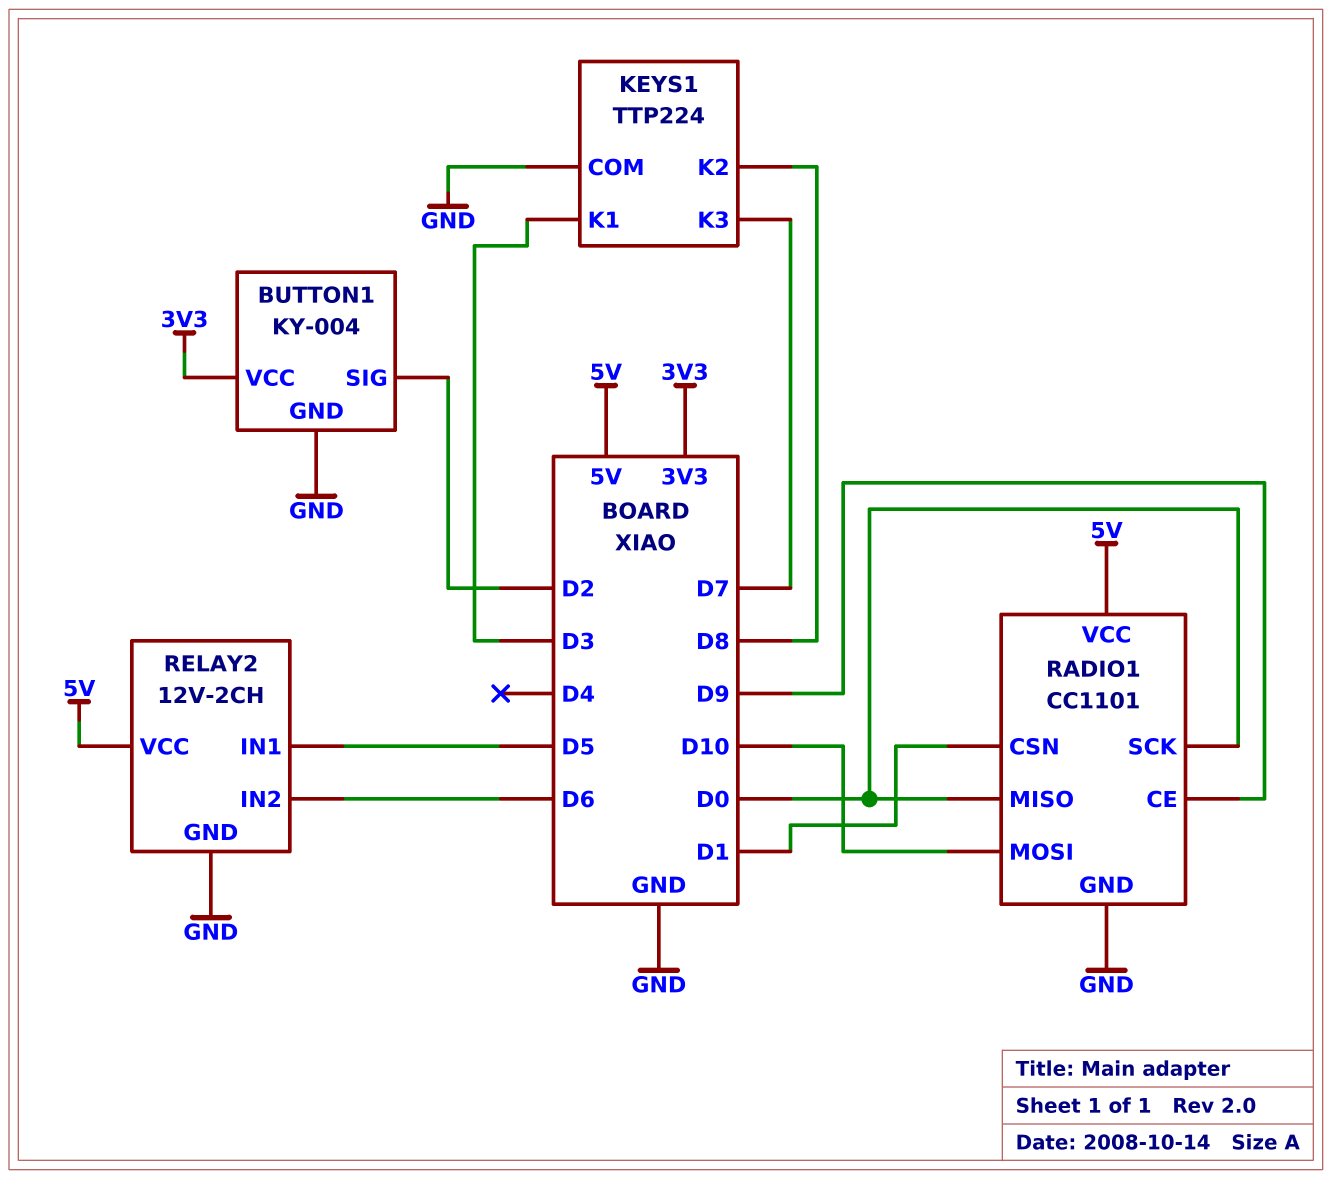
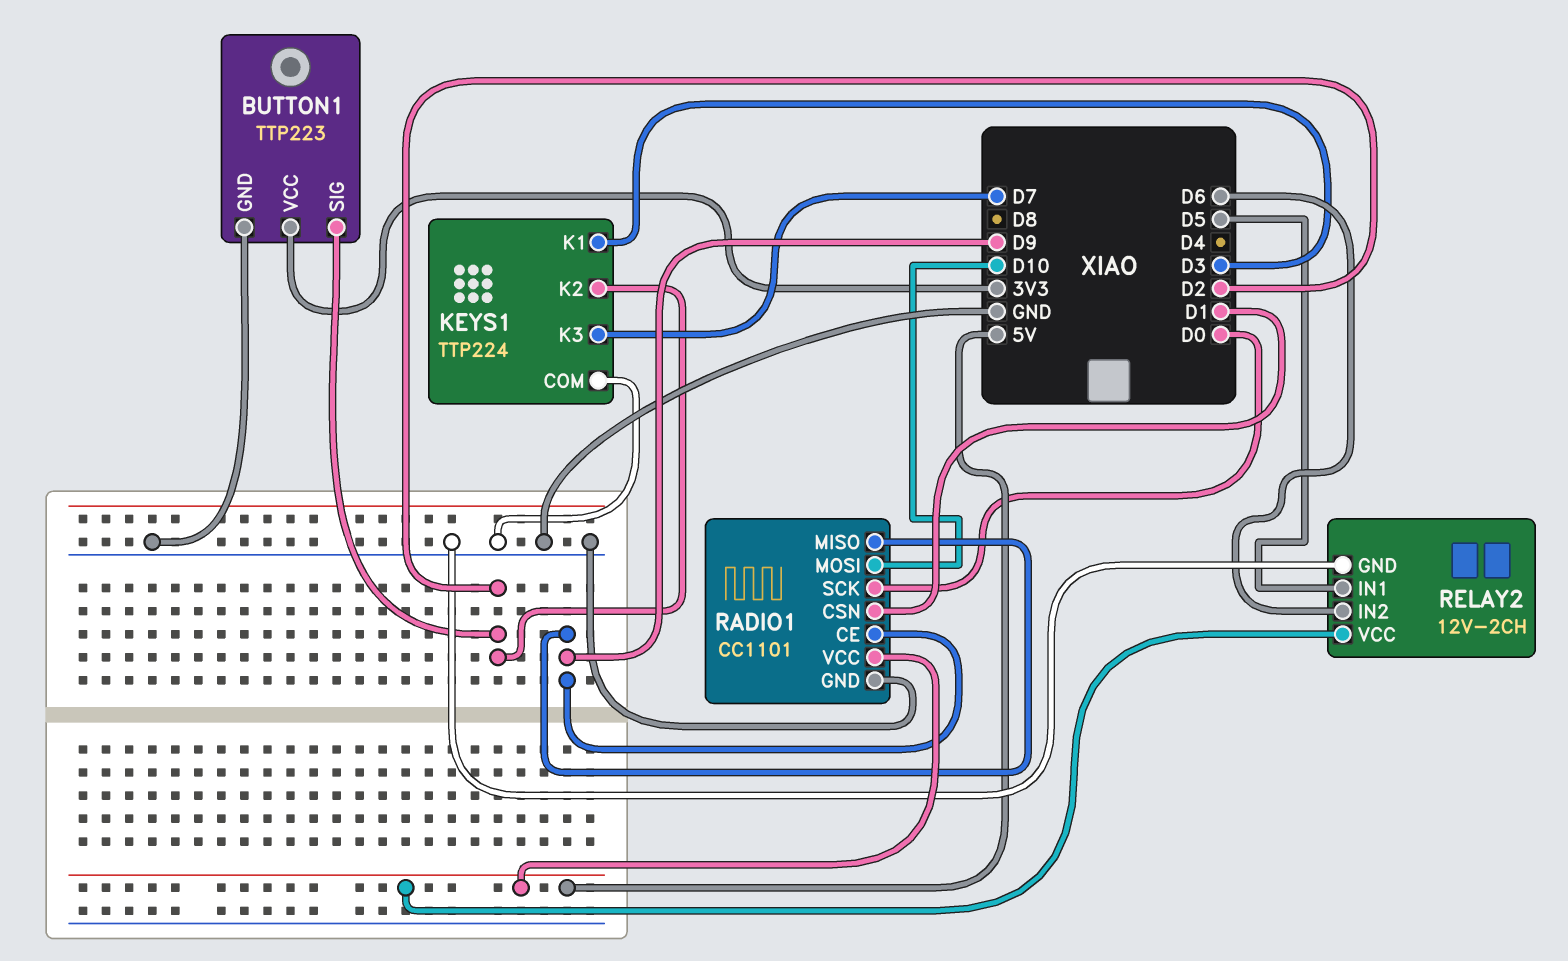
BUTTON1: KY-004 -> TTP223
KEYS1 pin K2: D8 -> D2
RADIO1 pin MISO: D0 -> D9

